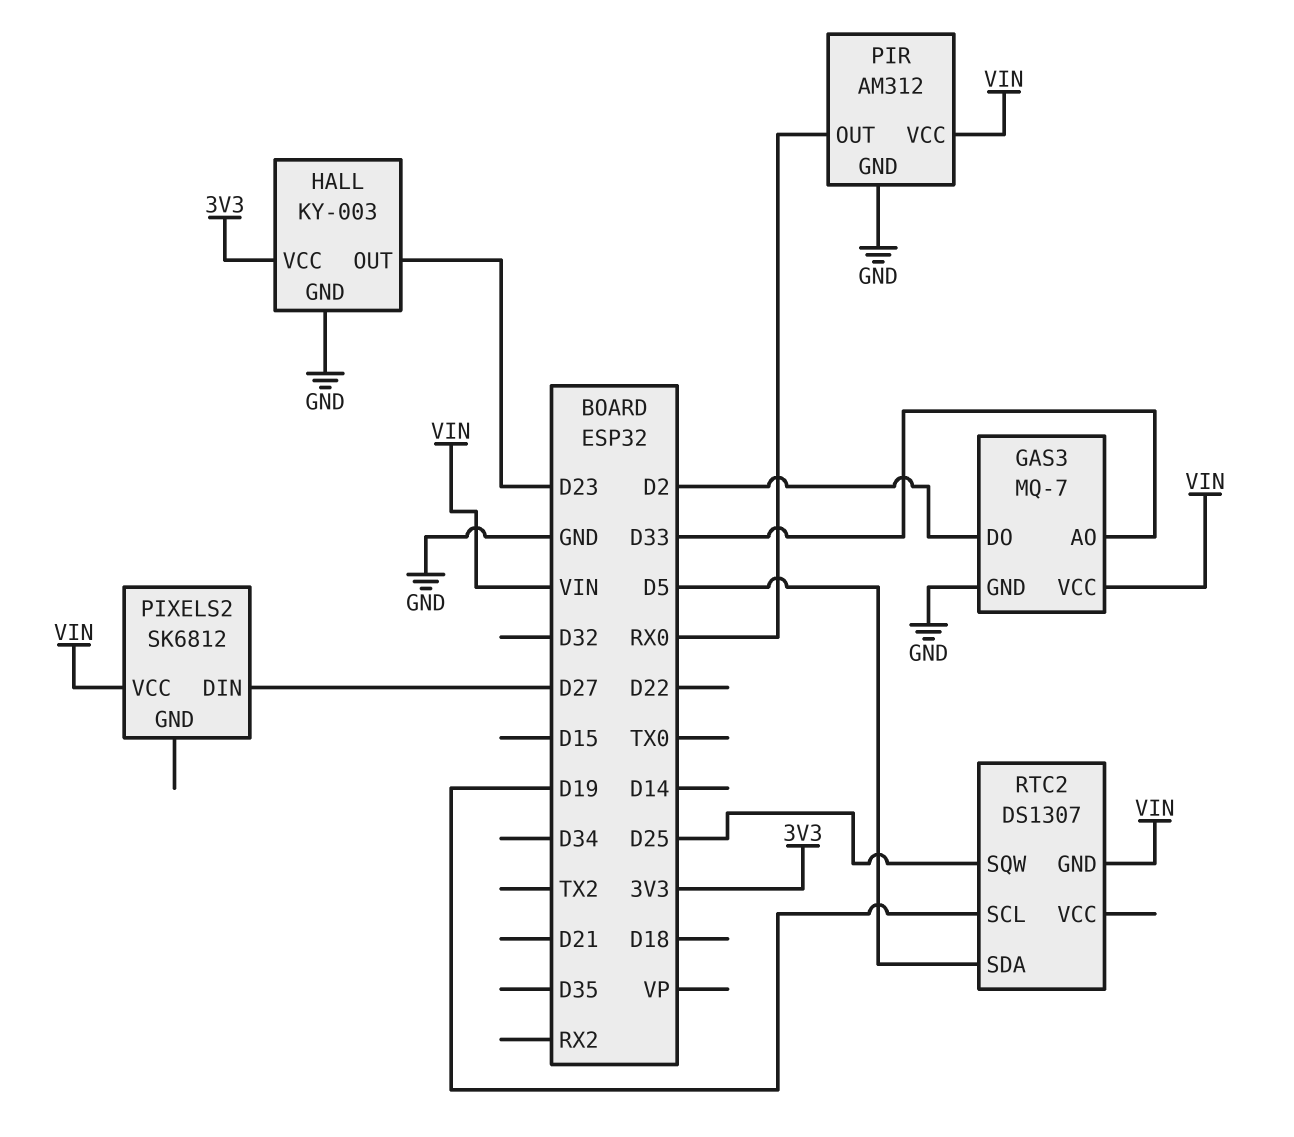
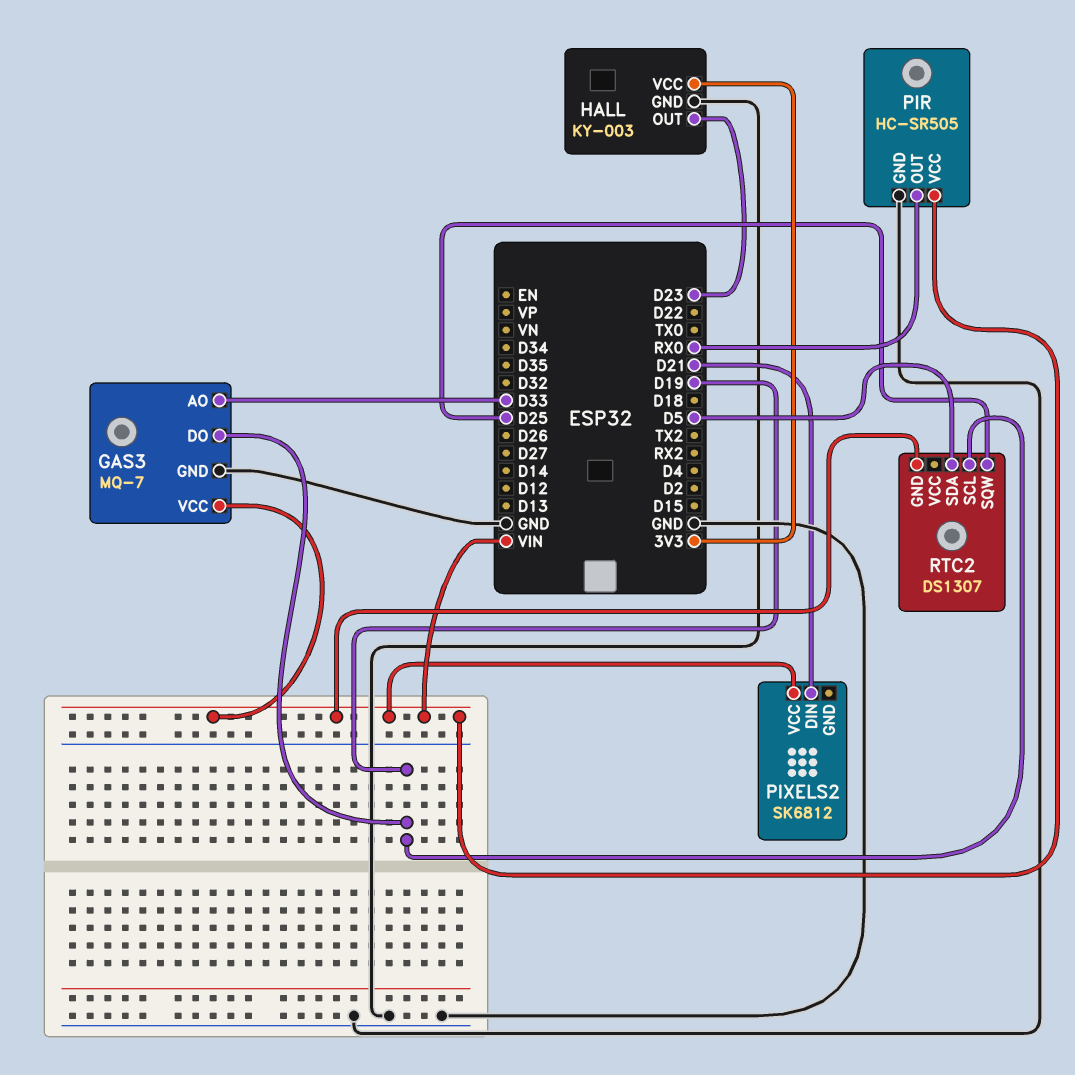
GAS3 pin DO: D2 -> D19
PIR: AM312 -> HC-SR505
PIXELS2 pin DIN: D27 -> D21

